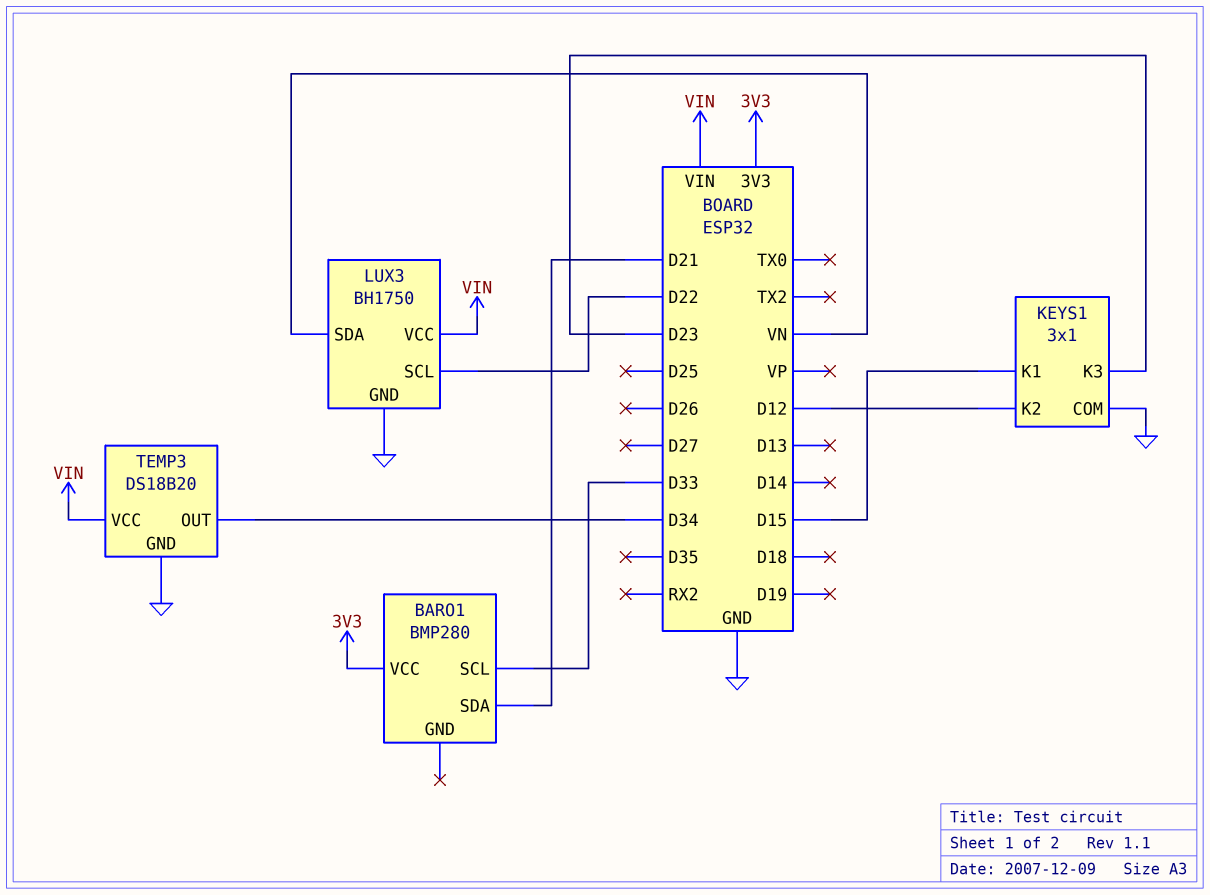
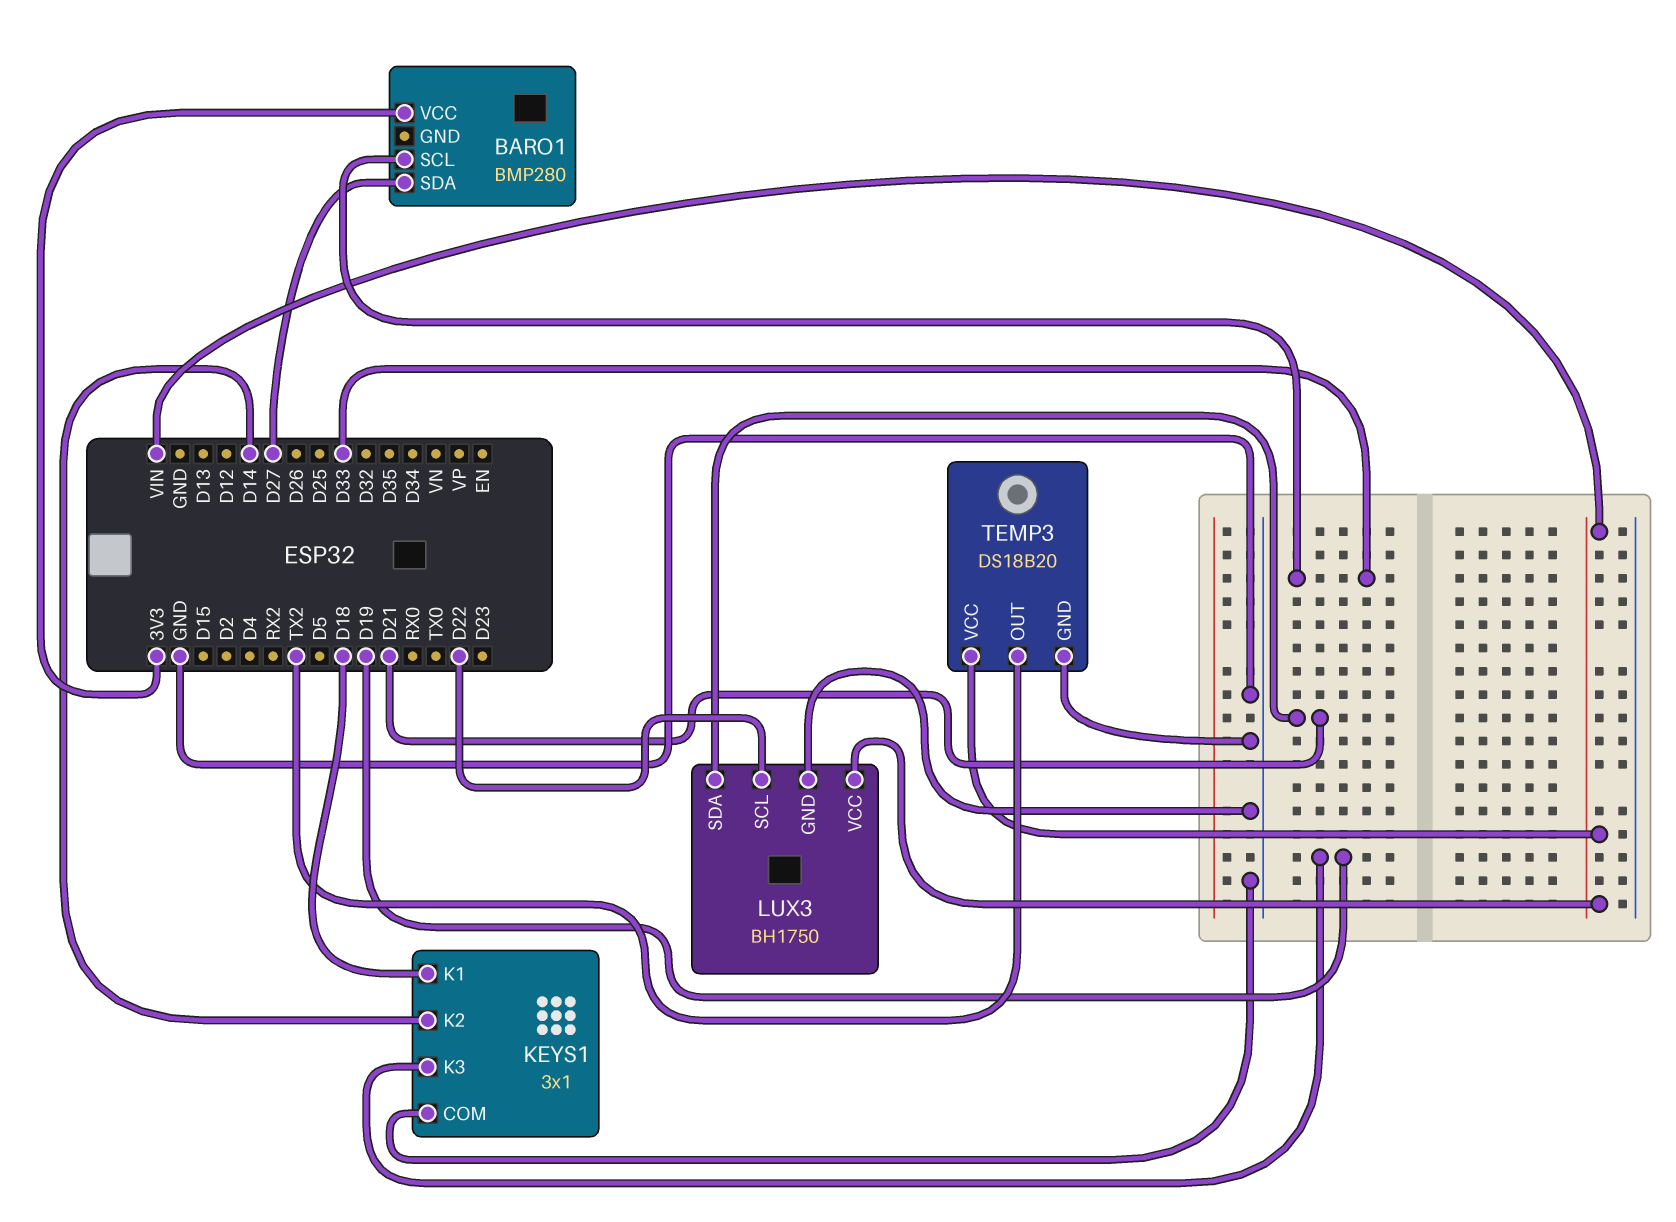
BARO1 pin SDA: D21 -> D27
KEYS1 pin K1: D15 -> D18
KEYS1 pin K2: D12 -> D14
KEYS1 pin K3: D23 -> D19
LUX3 pin SDA: VN -> D21
TEMP3 pin OUT: D34 -> TX2

